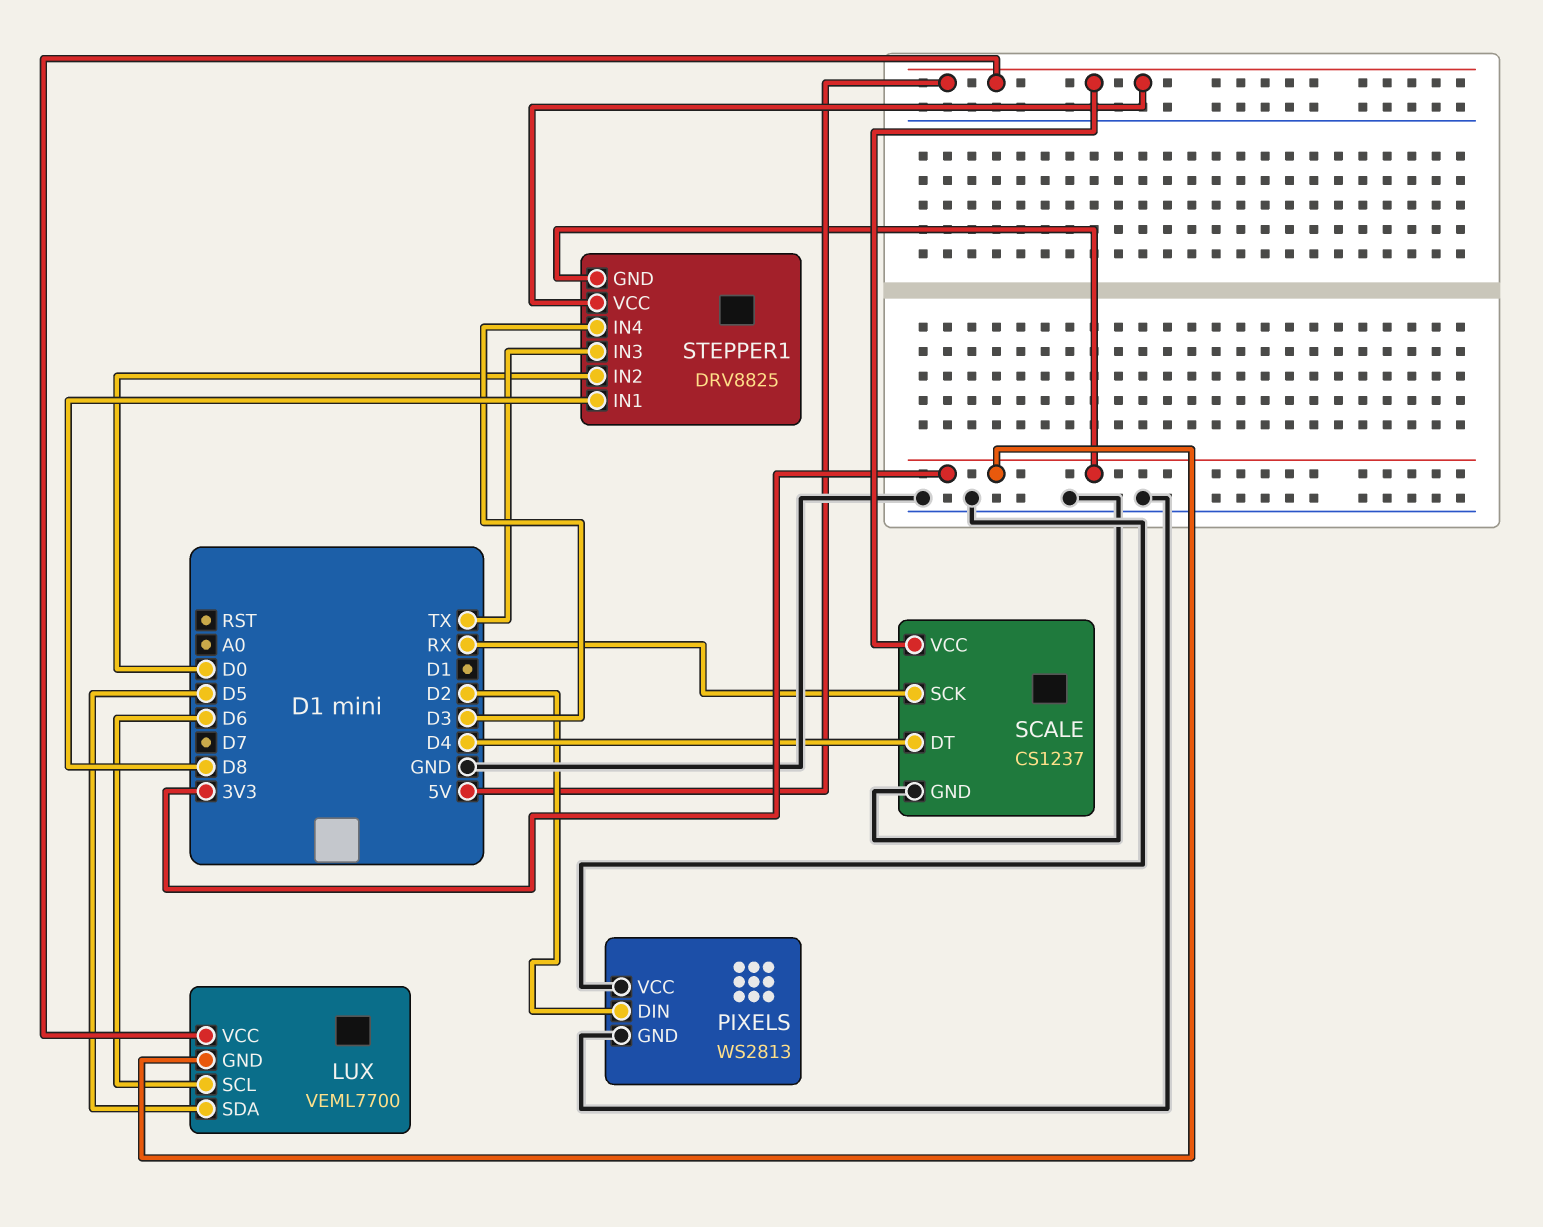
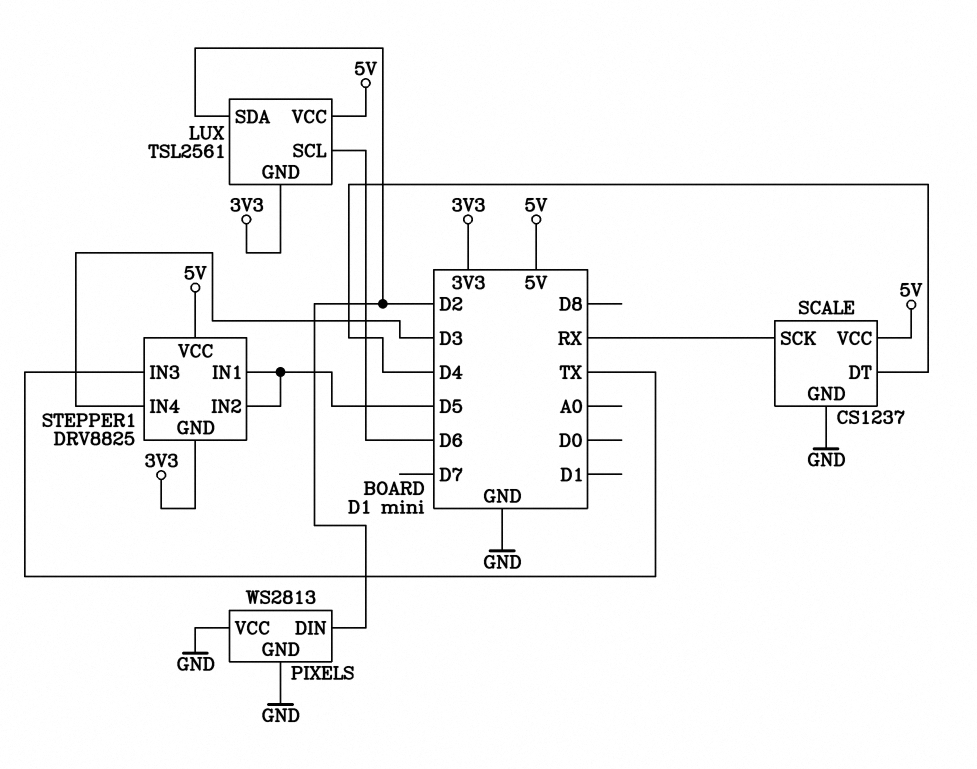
LUX: VEML7700 -> TSL2561
LUX pin SDA: D5 -> D2
STEPPER1 pin IN1: D8 -> D5
STEPPER1 pin IN2: D0 -> D5

